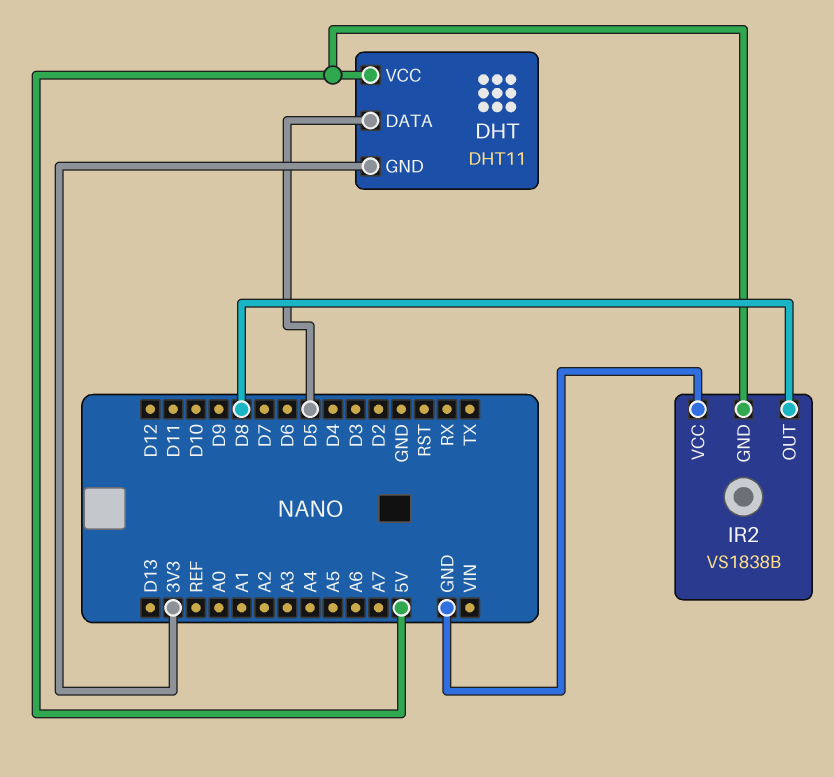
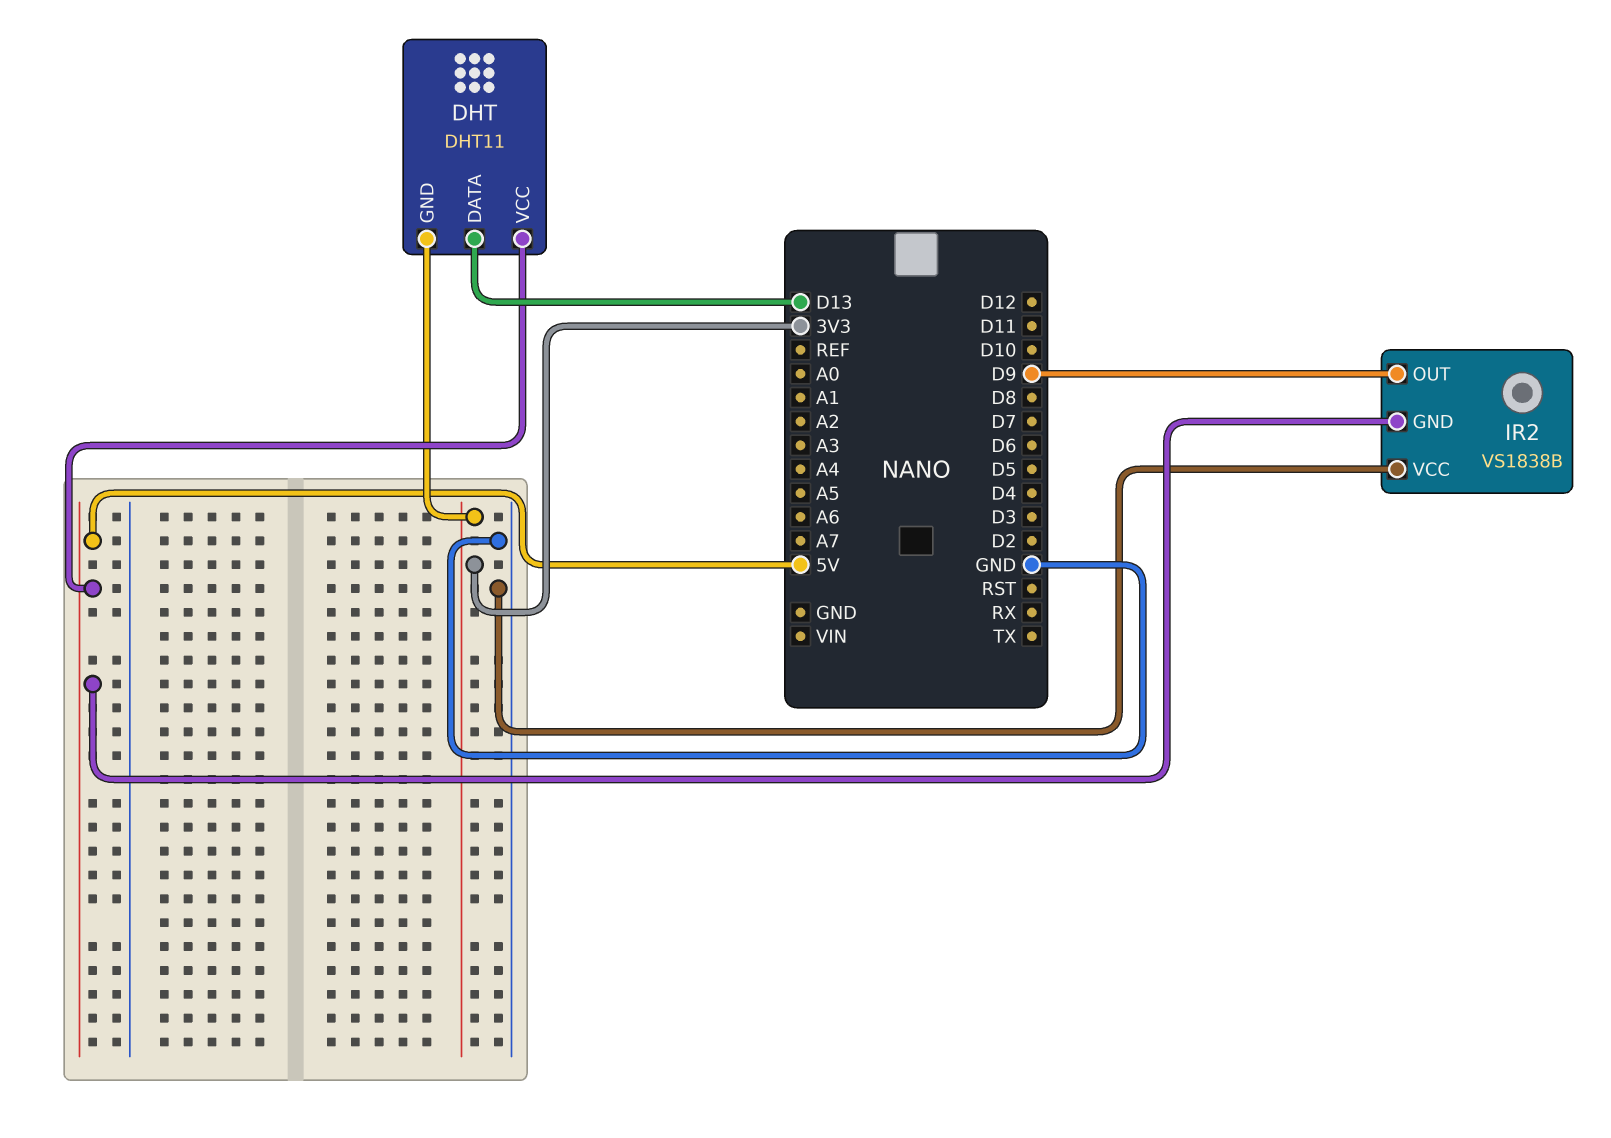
DHT pin DATA: D5 -> D13
IR2 pin OUT: D8 -> D9

